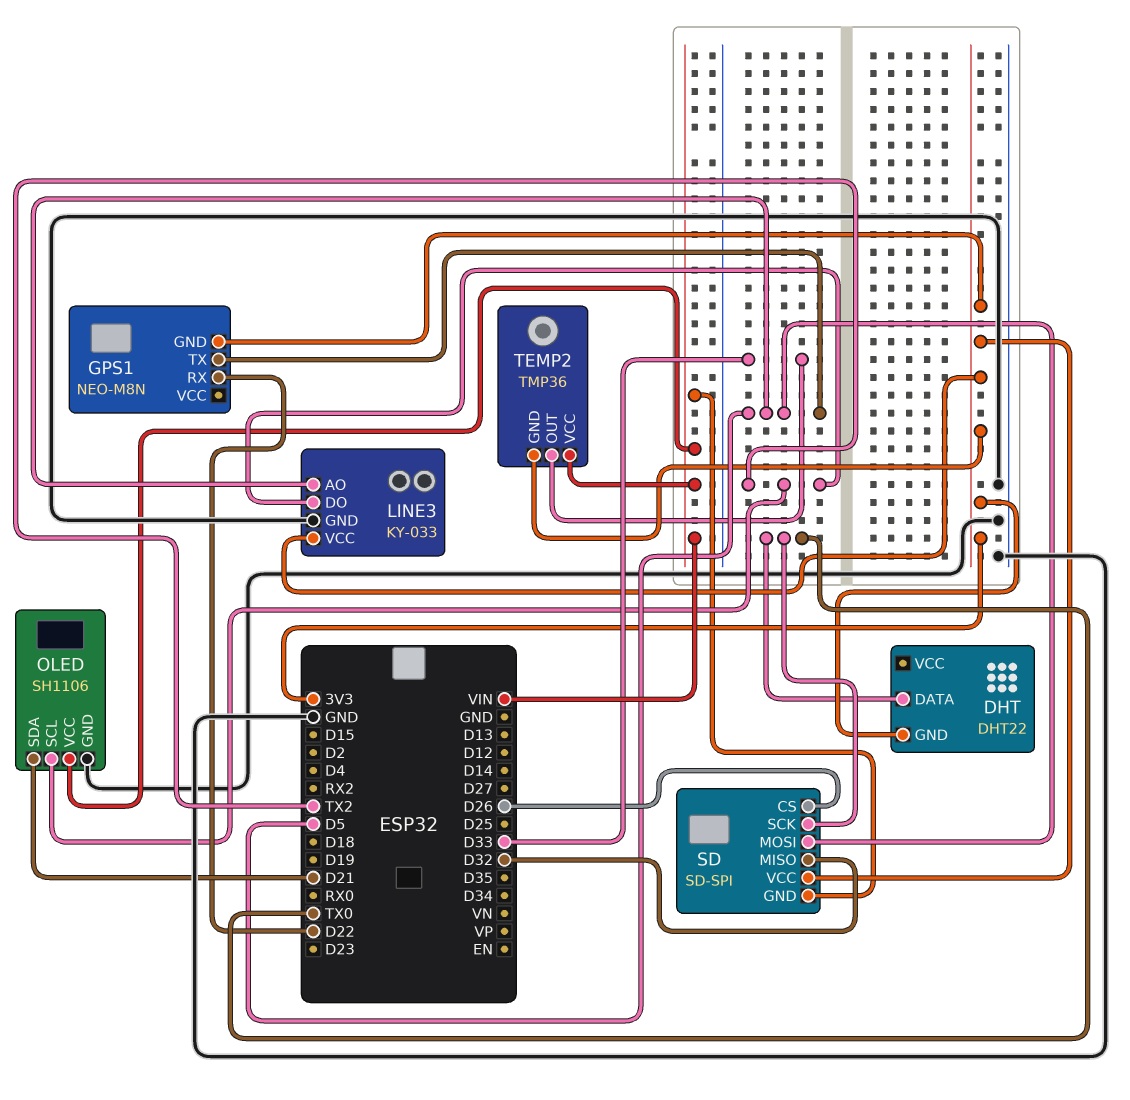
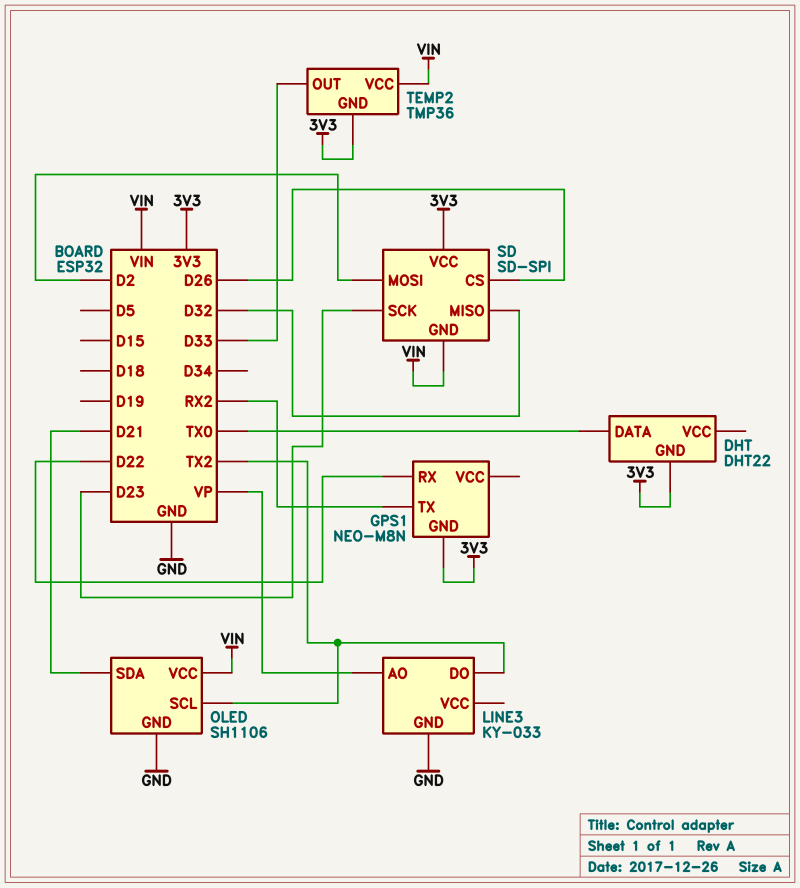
GPS1 pin TX: D5 -> RX2
LINE3 pin AO: D5 -> VP
LINE3 pin VCC: 3V3 -> none
SD pin MOSI: D5 -> D2
SD pin SCK: TX0 -> D23

